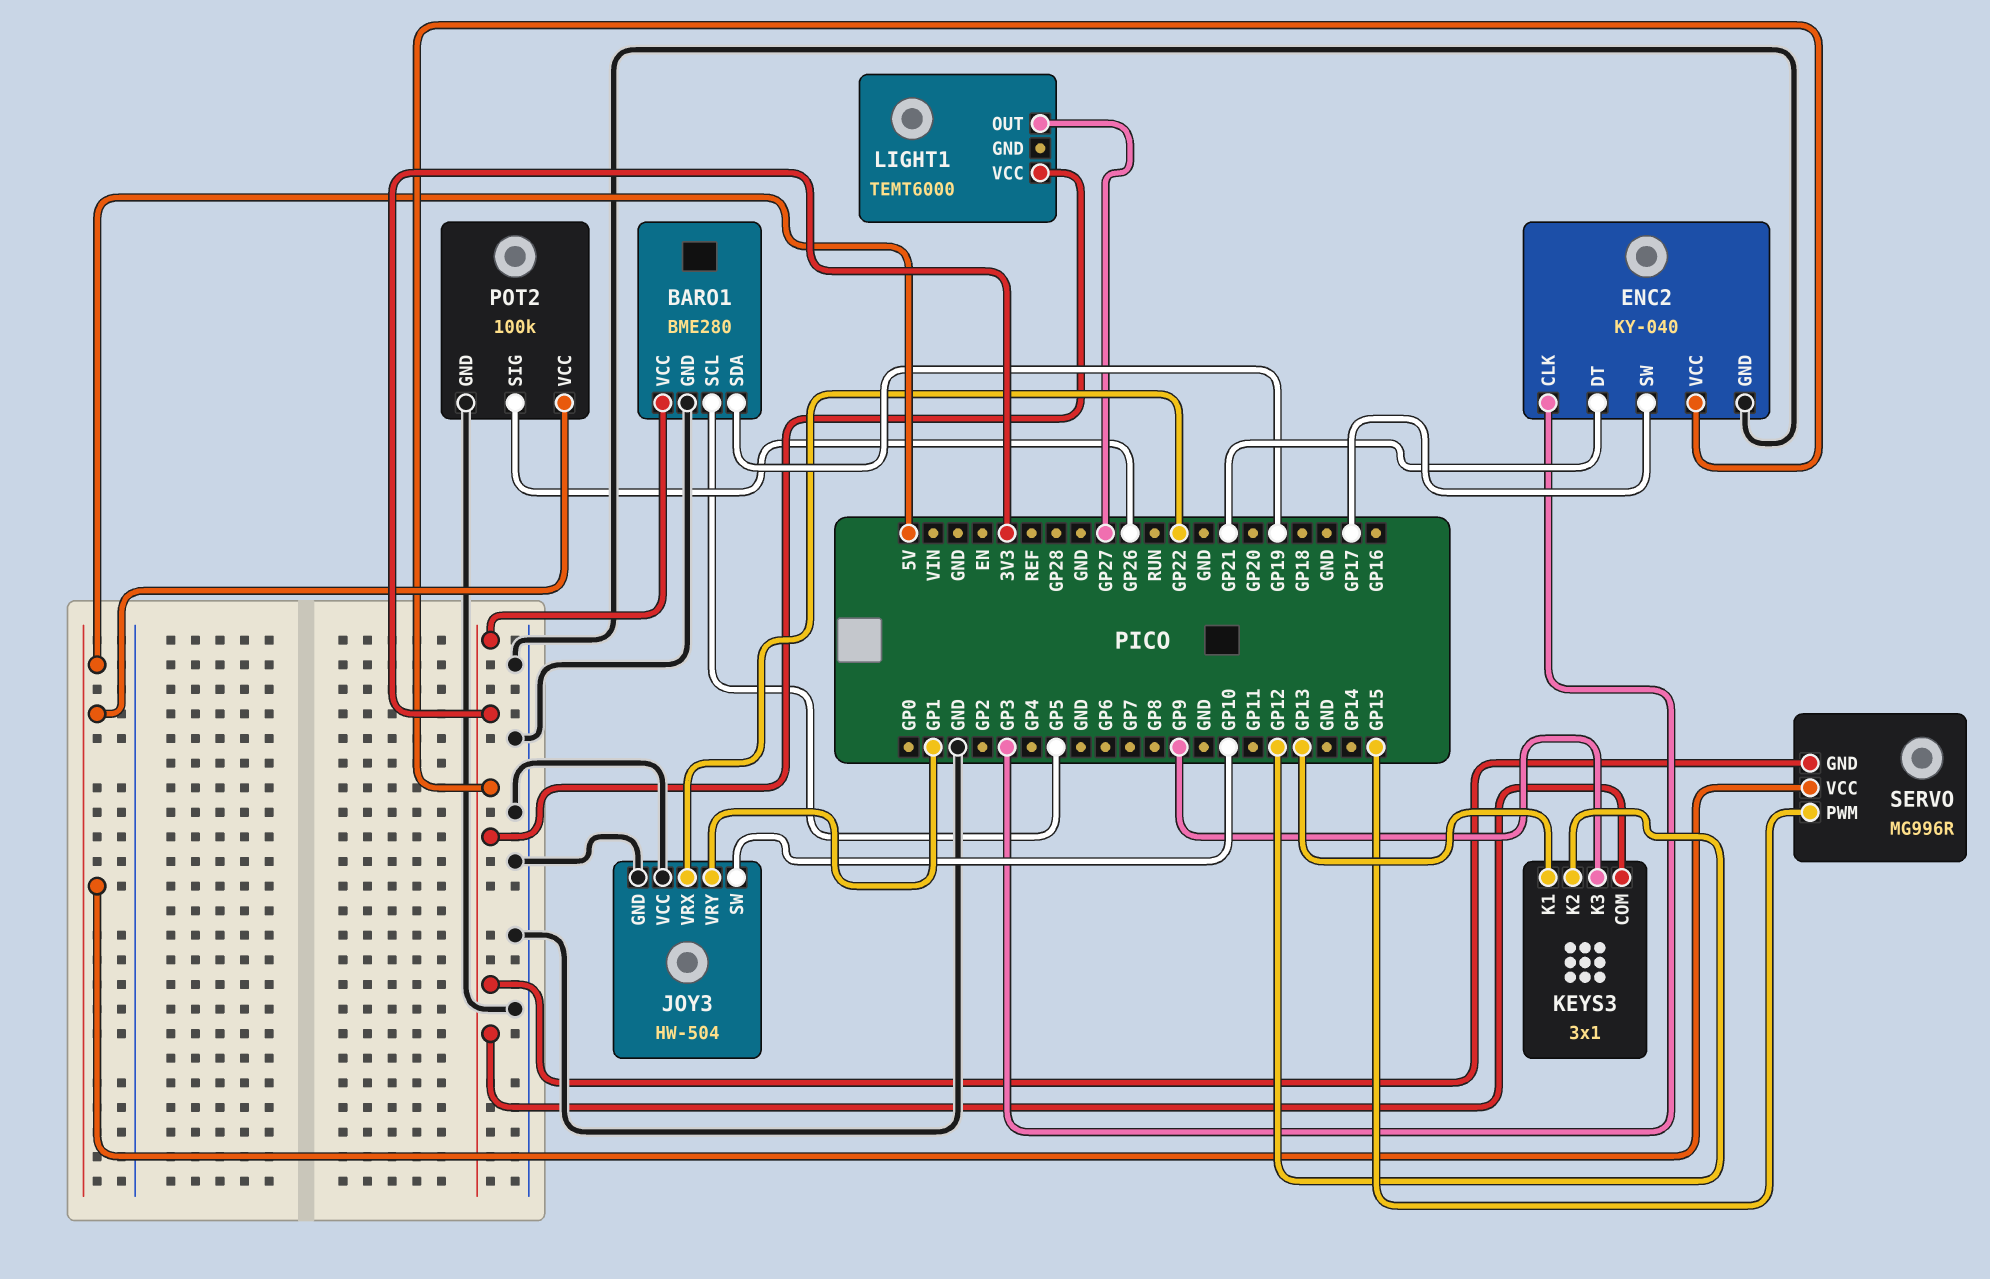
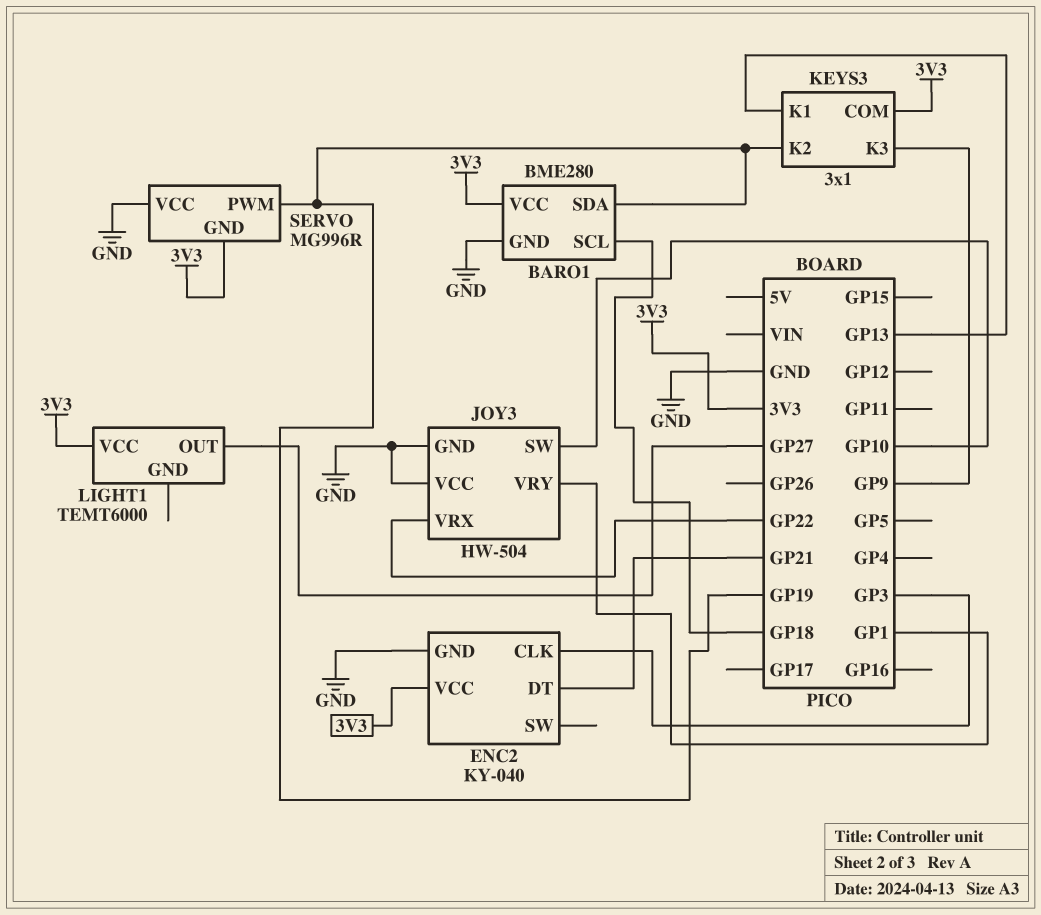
BARO1 pin SCL: GP5 -> GP18
ENC2 pin SW: GP17 -> none
KEYS3 pin K2: GP12 -> GP19
POT2: 100k -> none
POT2 pin GND: GND -> none
POT2 pin SIG: GP26 -> none
POT2 pin VCC: 5V -> none
SERVO pin PWM: GP15 -> GP19
SERVO pin VCC: 5V -> GND

